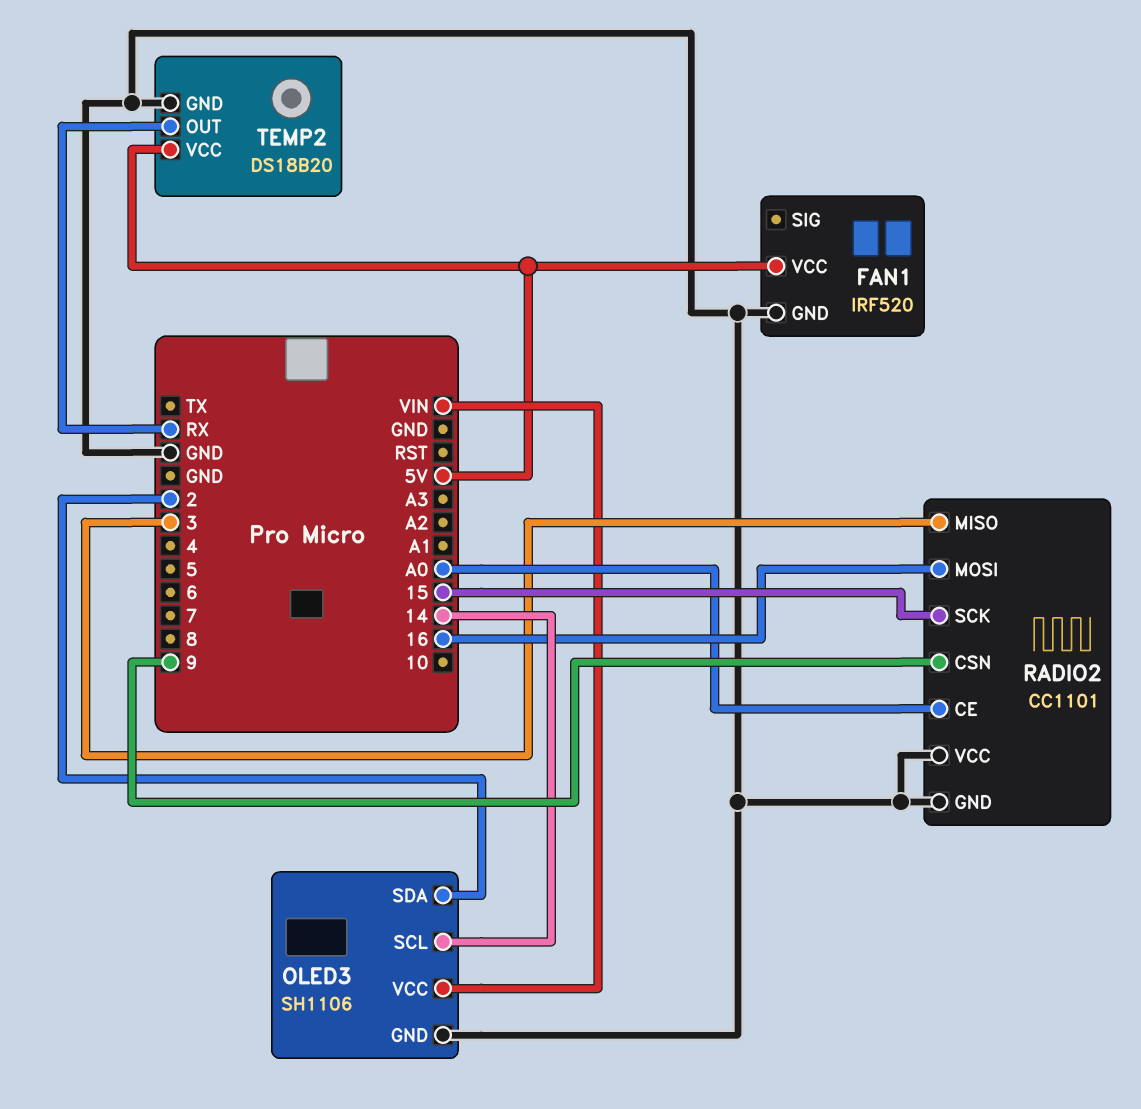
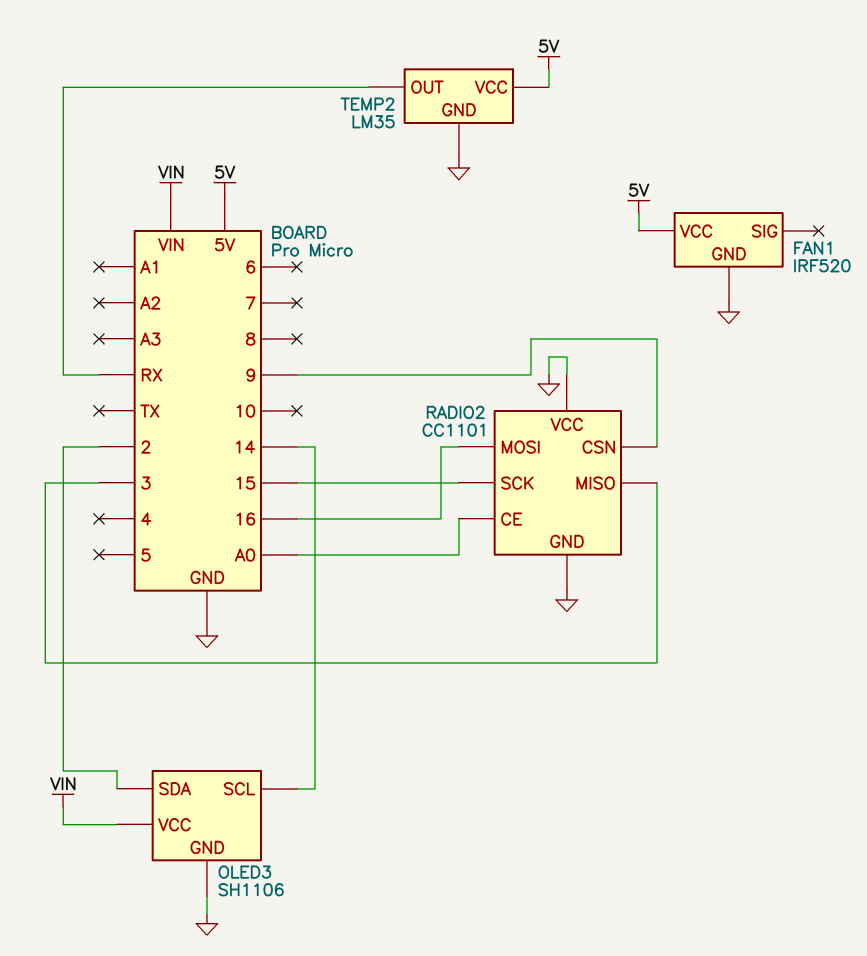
TEMP2: DS18B20 -> LM35

